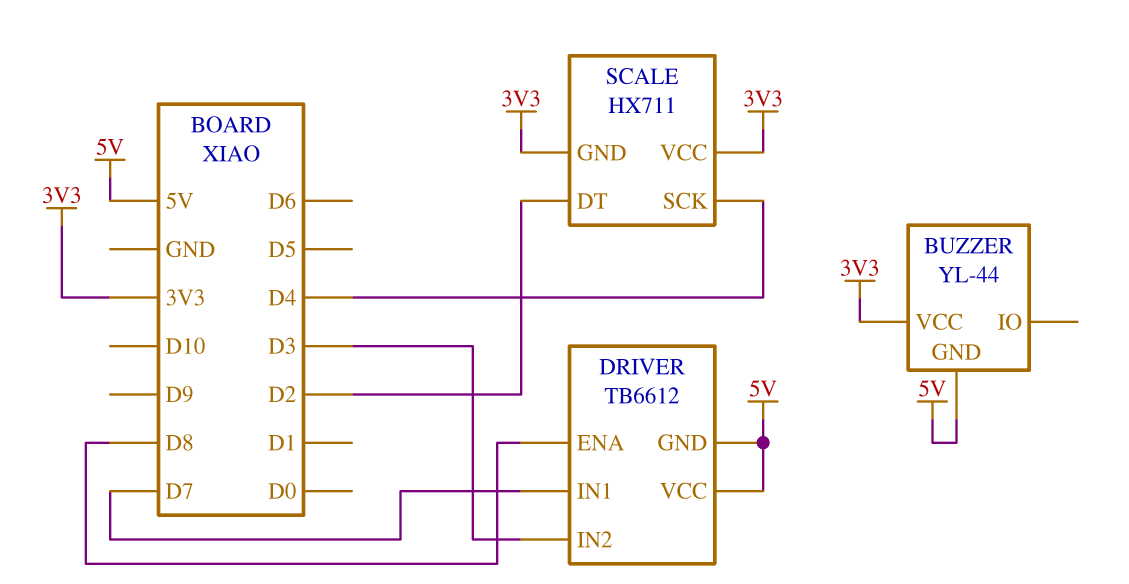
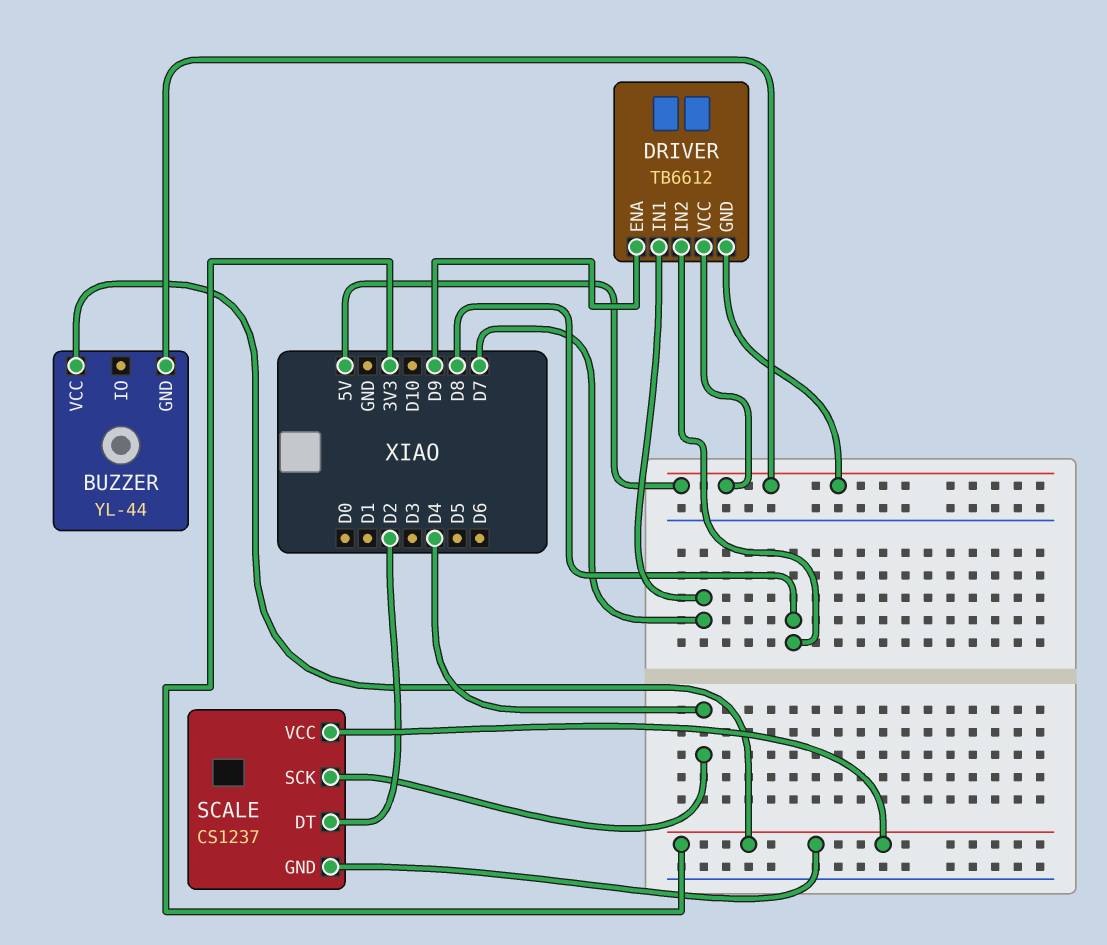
DRIVER pin ENA: D8 -> D9
DRIVER pin IN2: D3 -> D8
SCALE: HX711 -> CS1237

